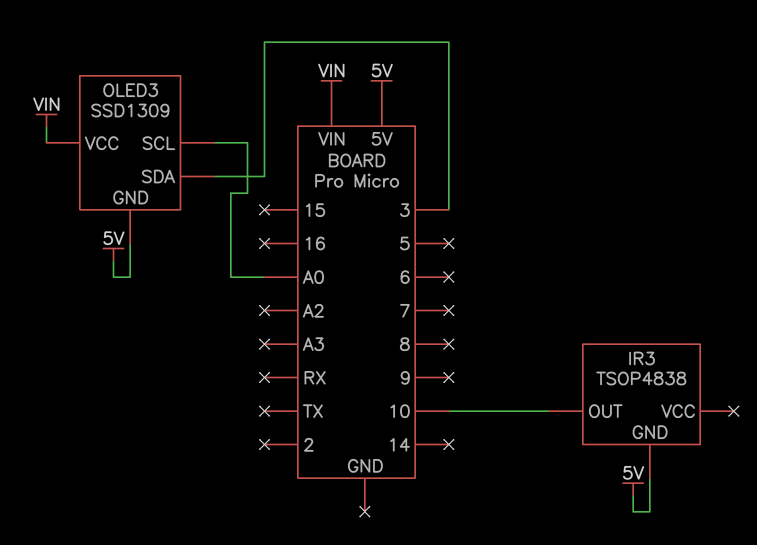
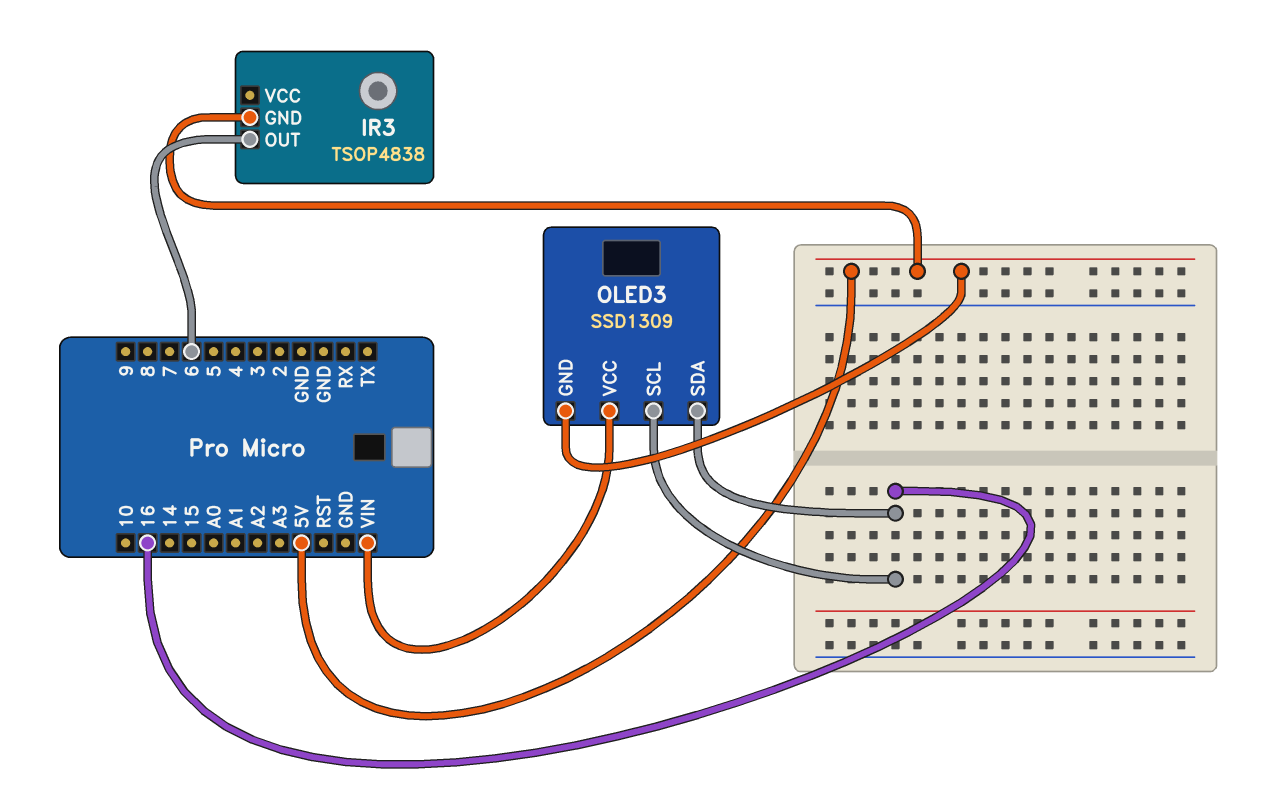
IR3 pin OUT: 10 -> 6
OLED3 pin SCL: A0 -> 16
OLED3 pin SDA: 3 -> 16

